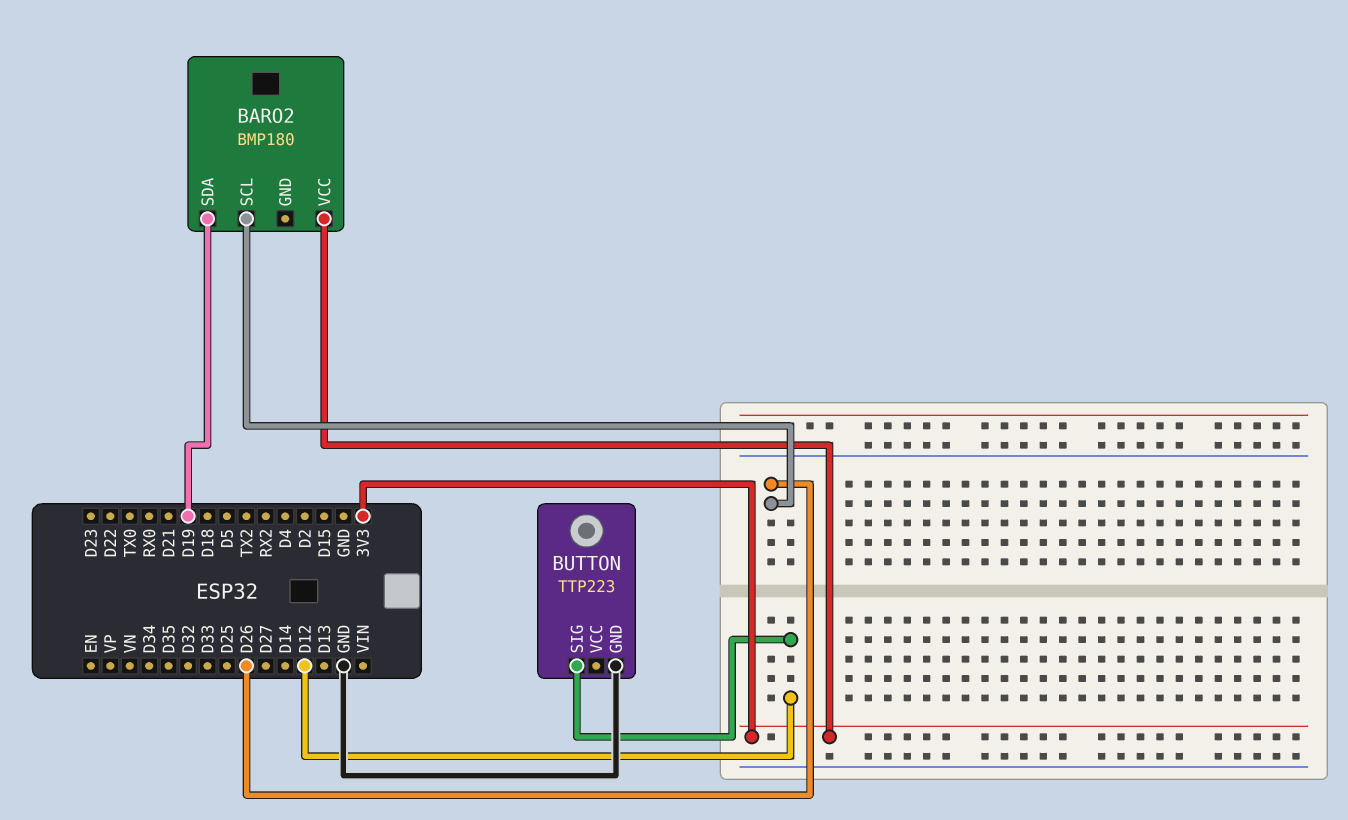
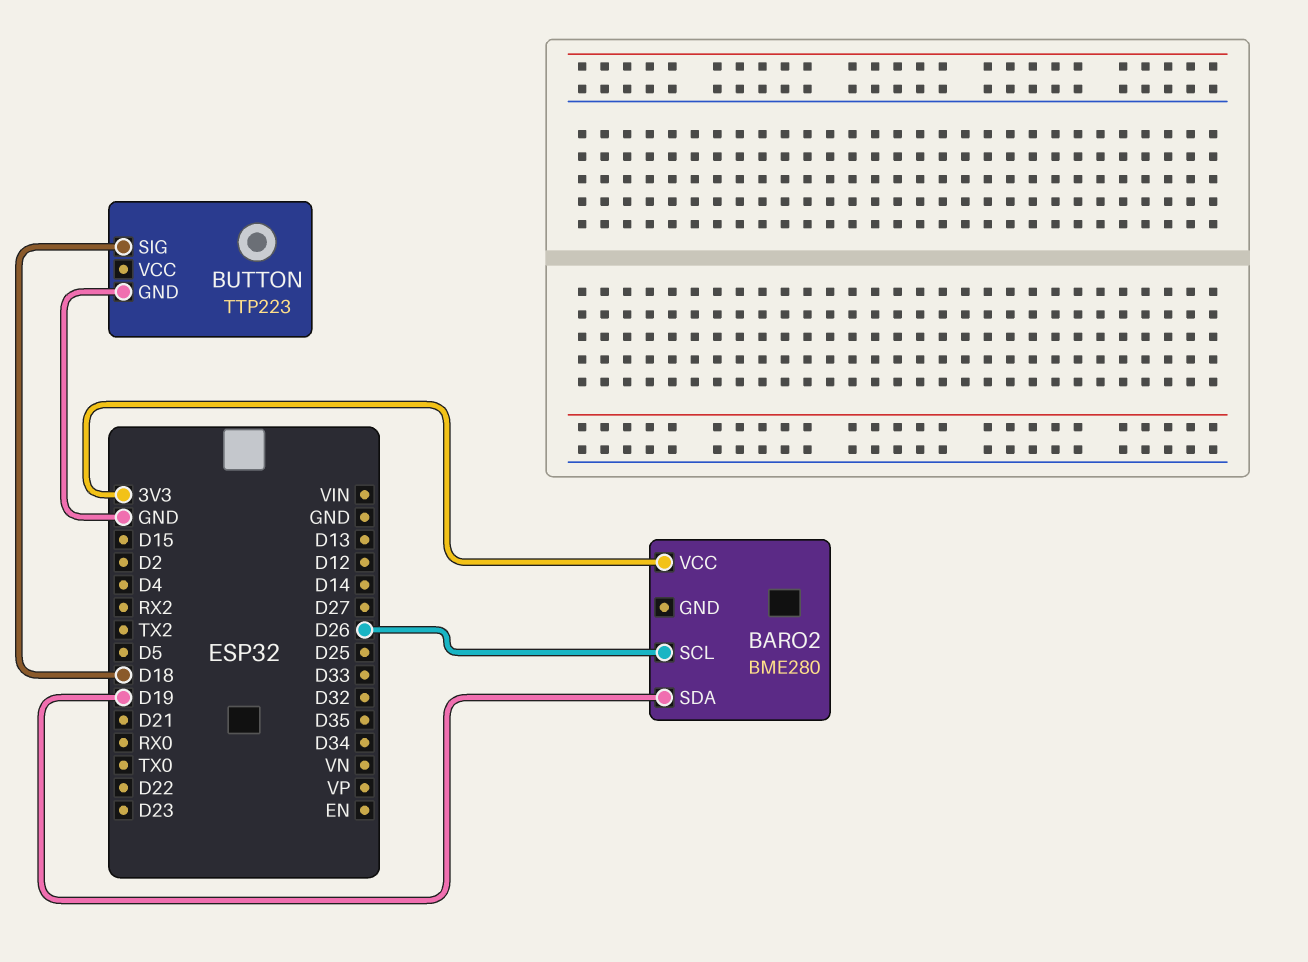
BARO2: BMP180 -> BME280
BUTTON pin SIG: D12 -> D18

